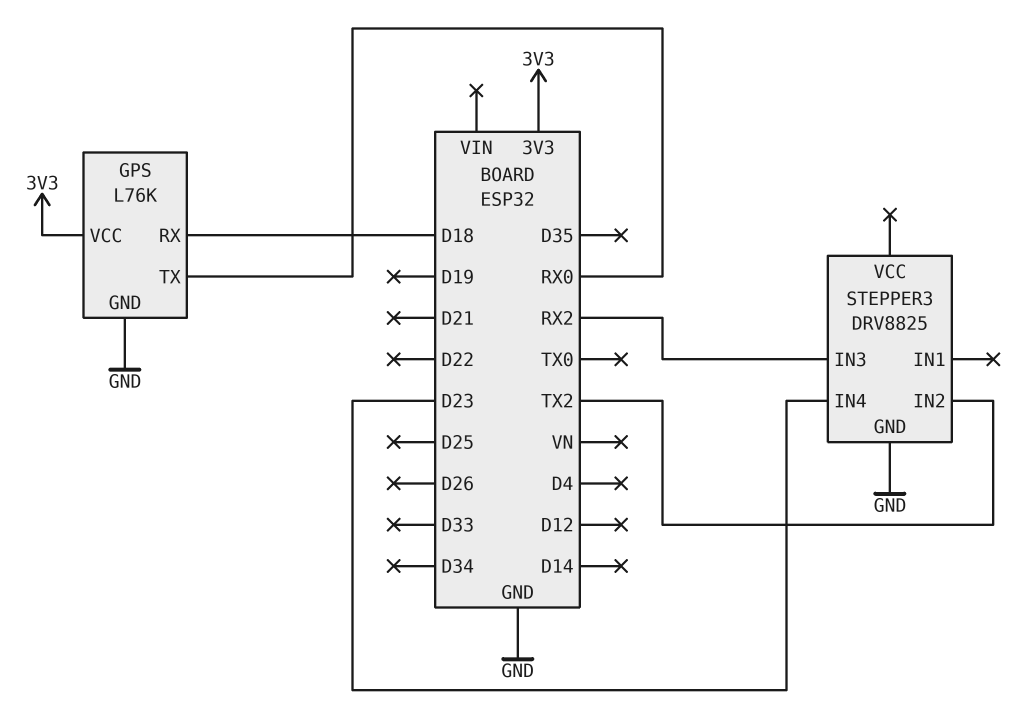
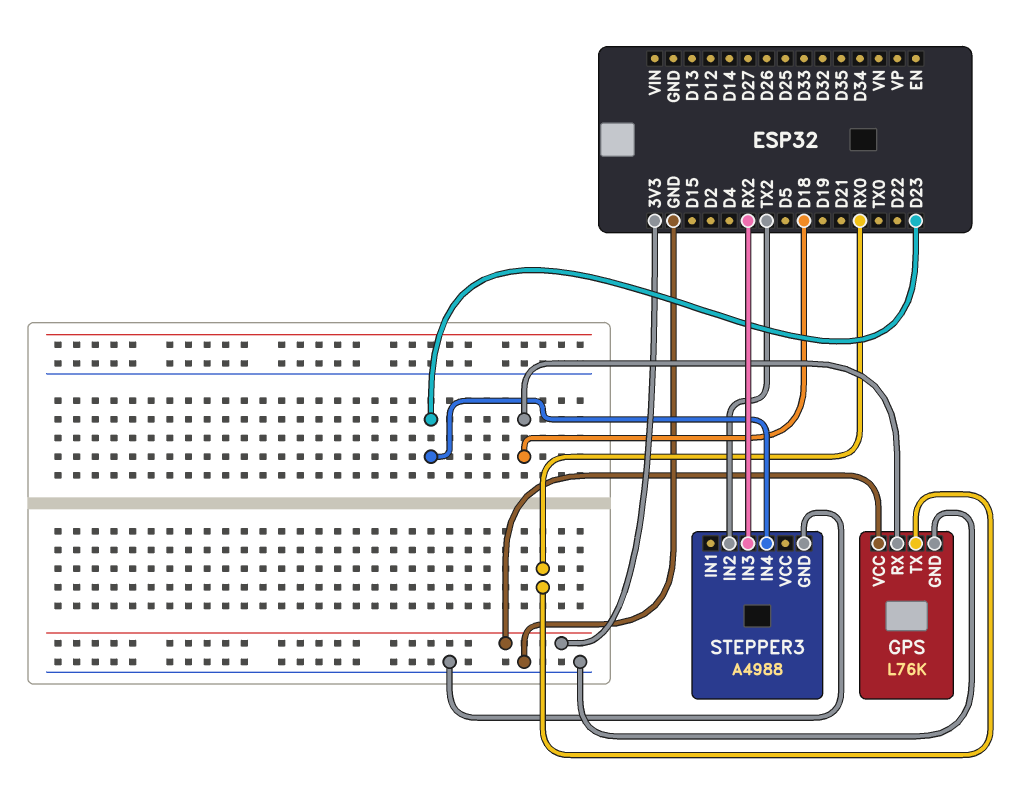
STEPPER3: DRV8825 -> A4988

